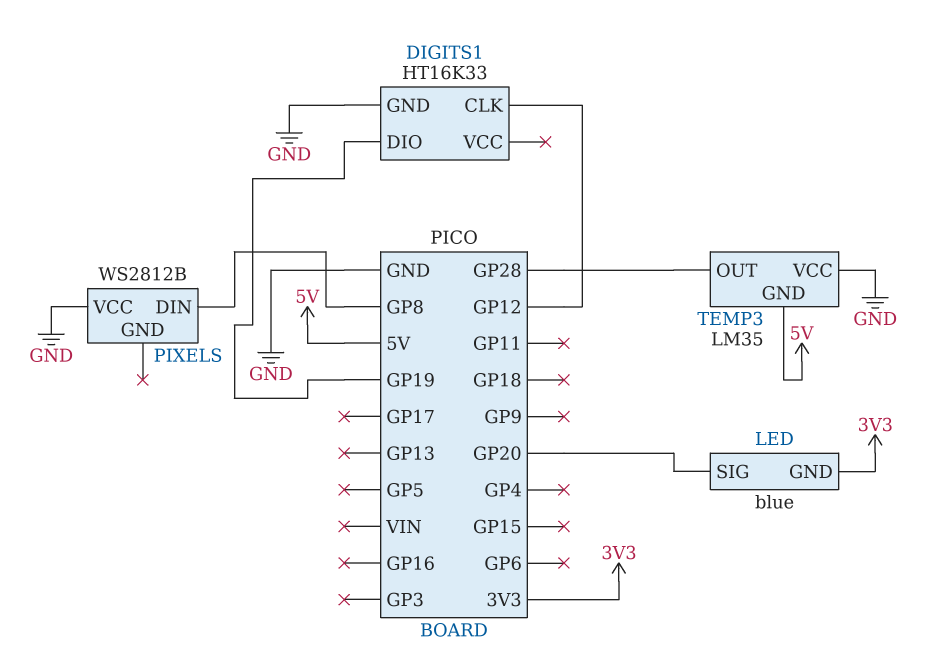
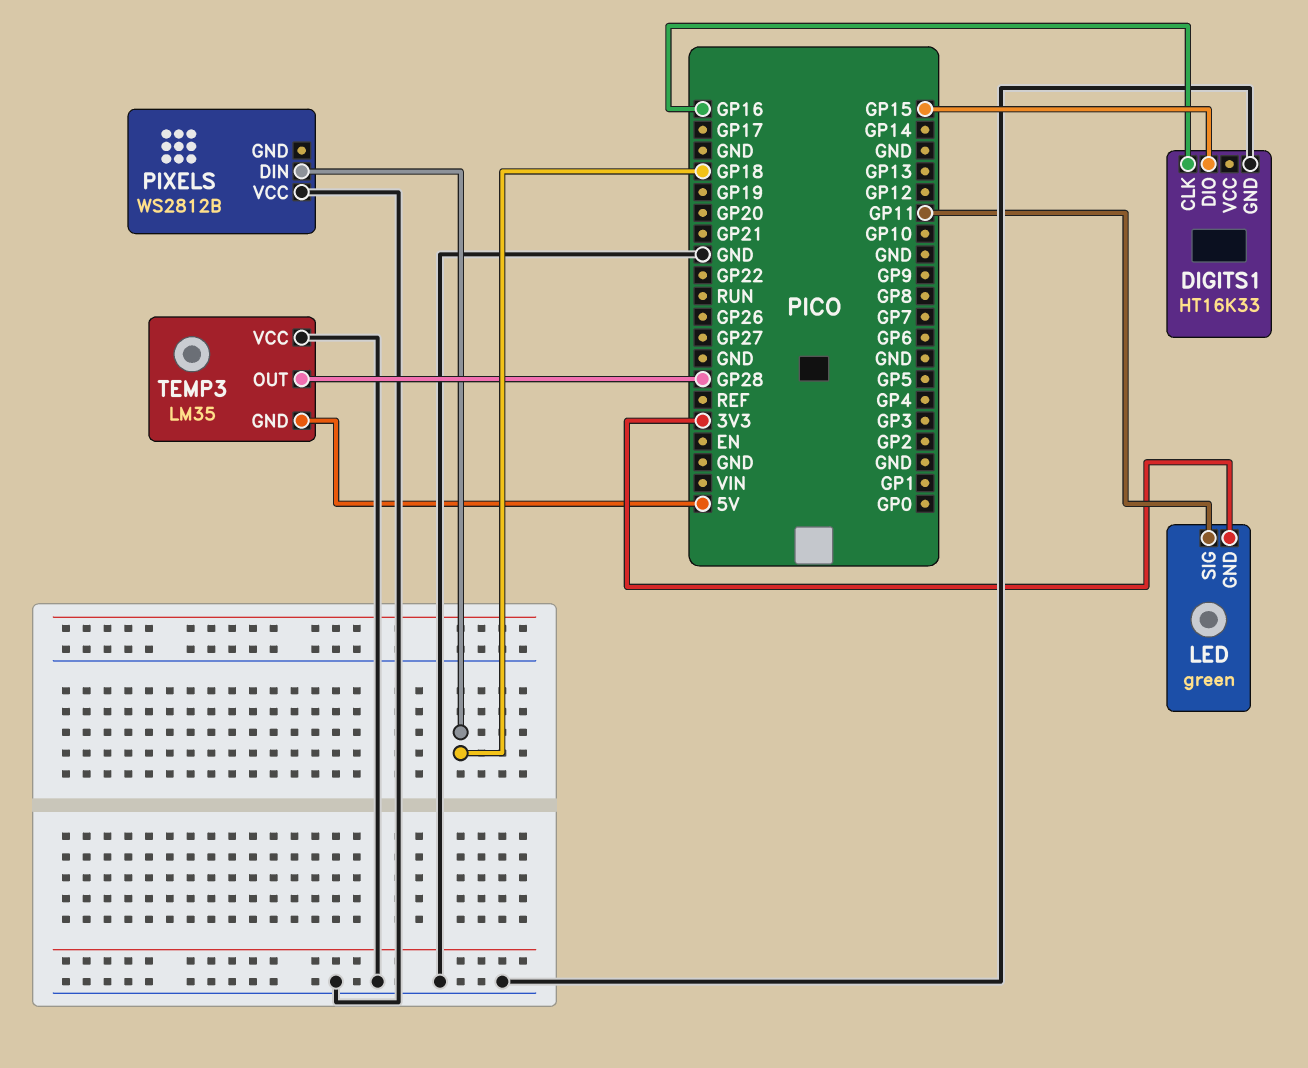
DIGITS1 pin CLK: GP12 -> GP16
DIGITS1 pin DIO: GP19 -> GP15
LED: blue -> green
LED pin SIG: GP20 -> GP11
PIXELS pin DIN: GP8 -> GP18

